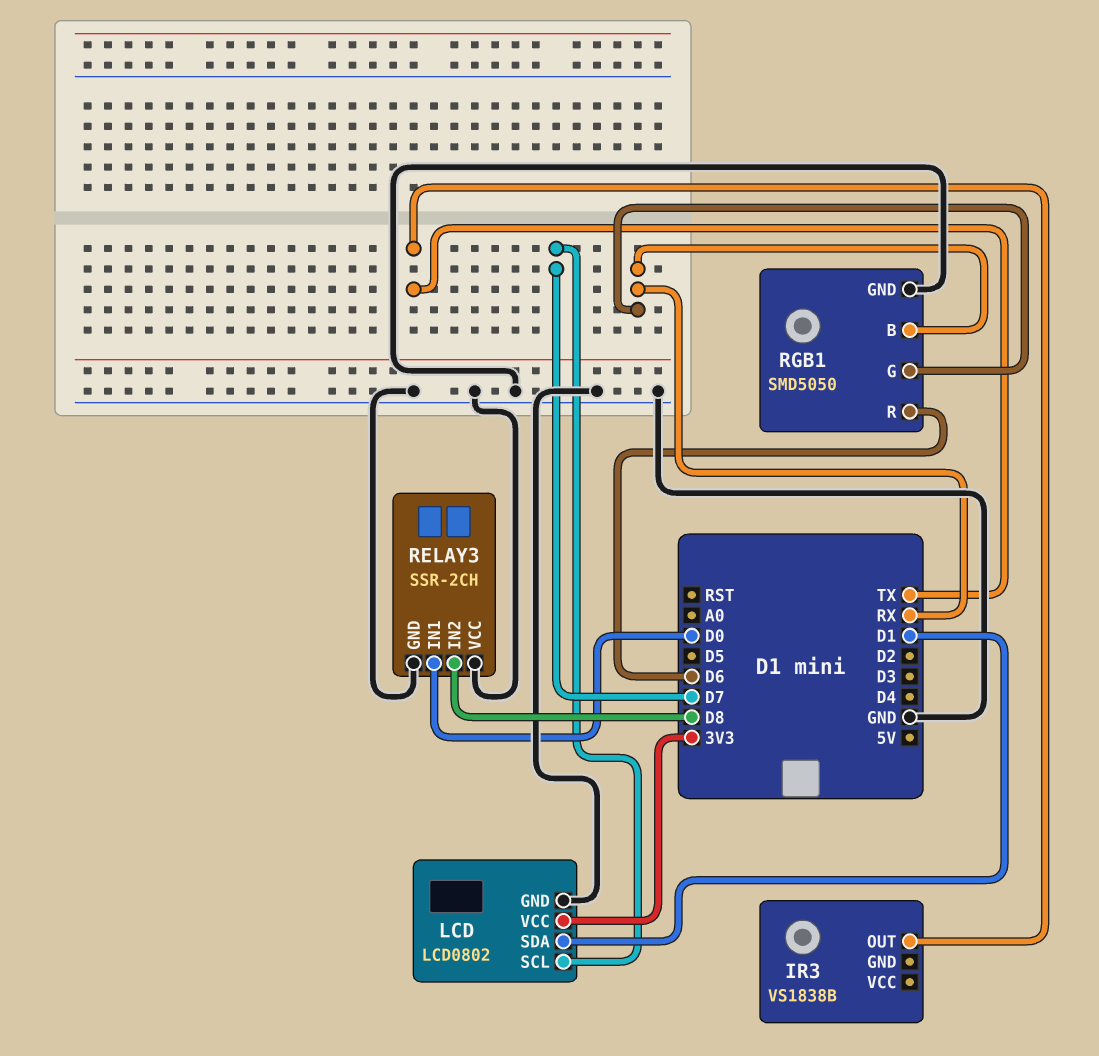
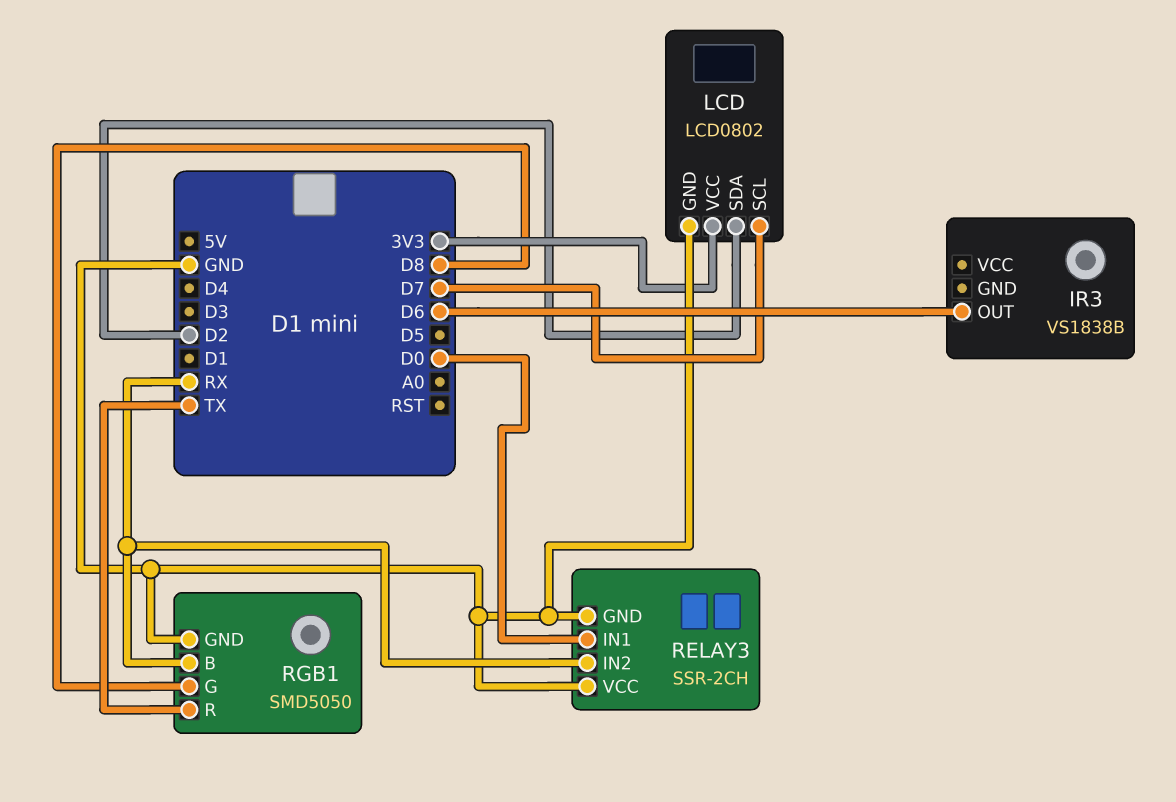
IR3 pin OUT: TX -> D6
LCD pin SDA: D1 -> D2
RELAY3 pin IN2: D8 -> RX
RGB1 pin G: RX -> D8
RGB1 pin R: D6 -> TX

